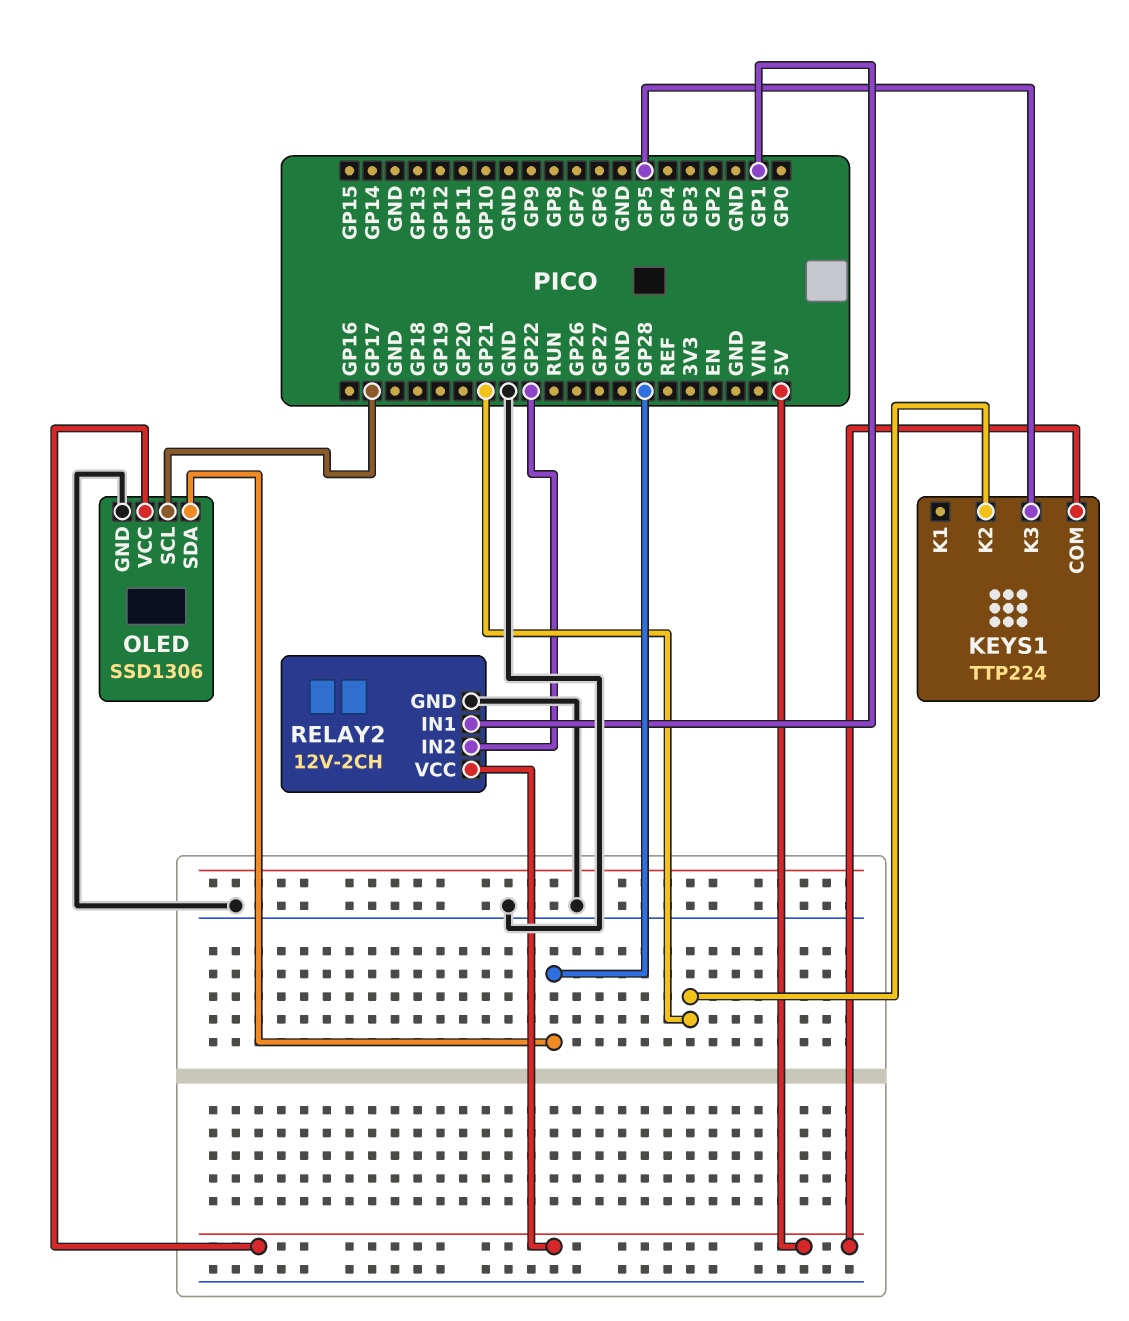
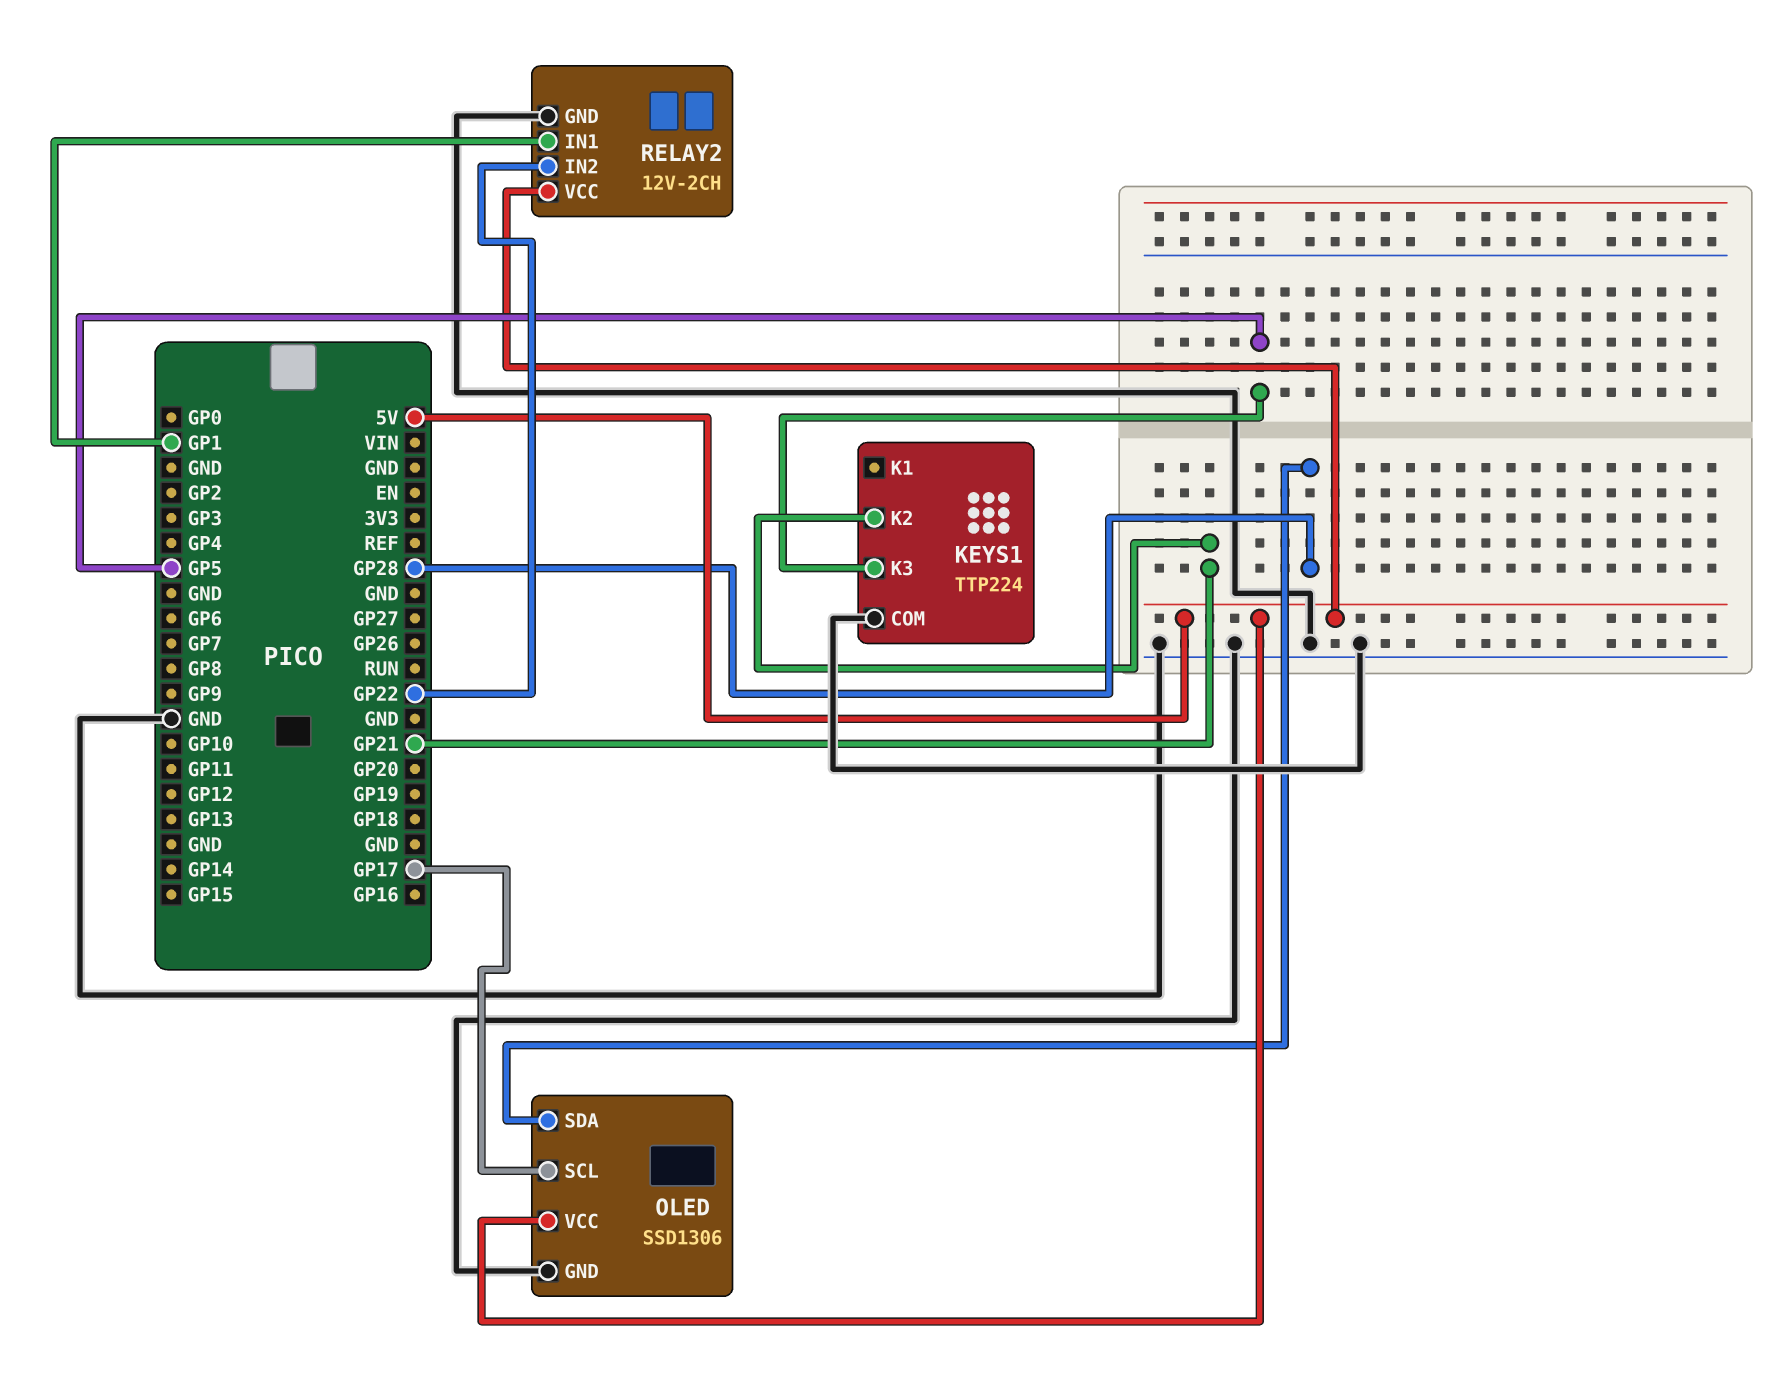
KEYS1 pin COM: 5V -> GND

